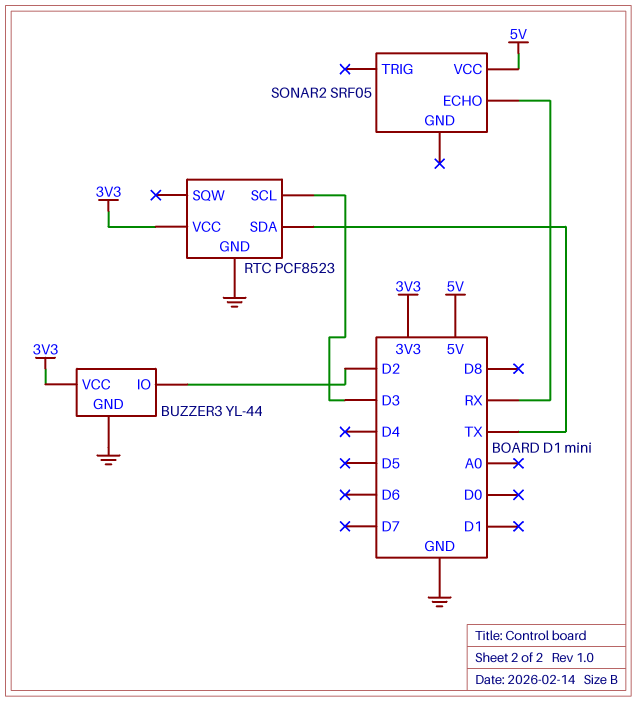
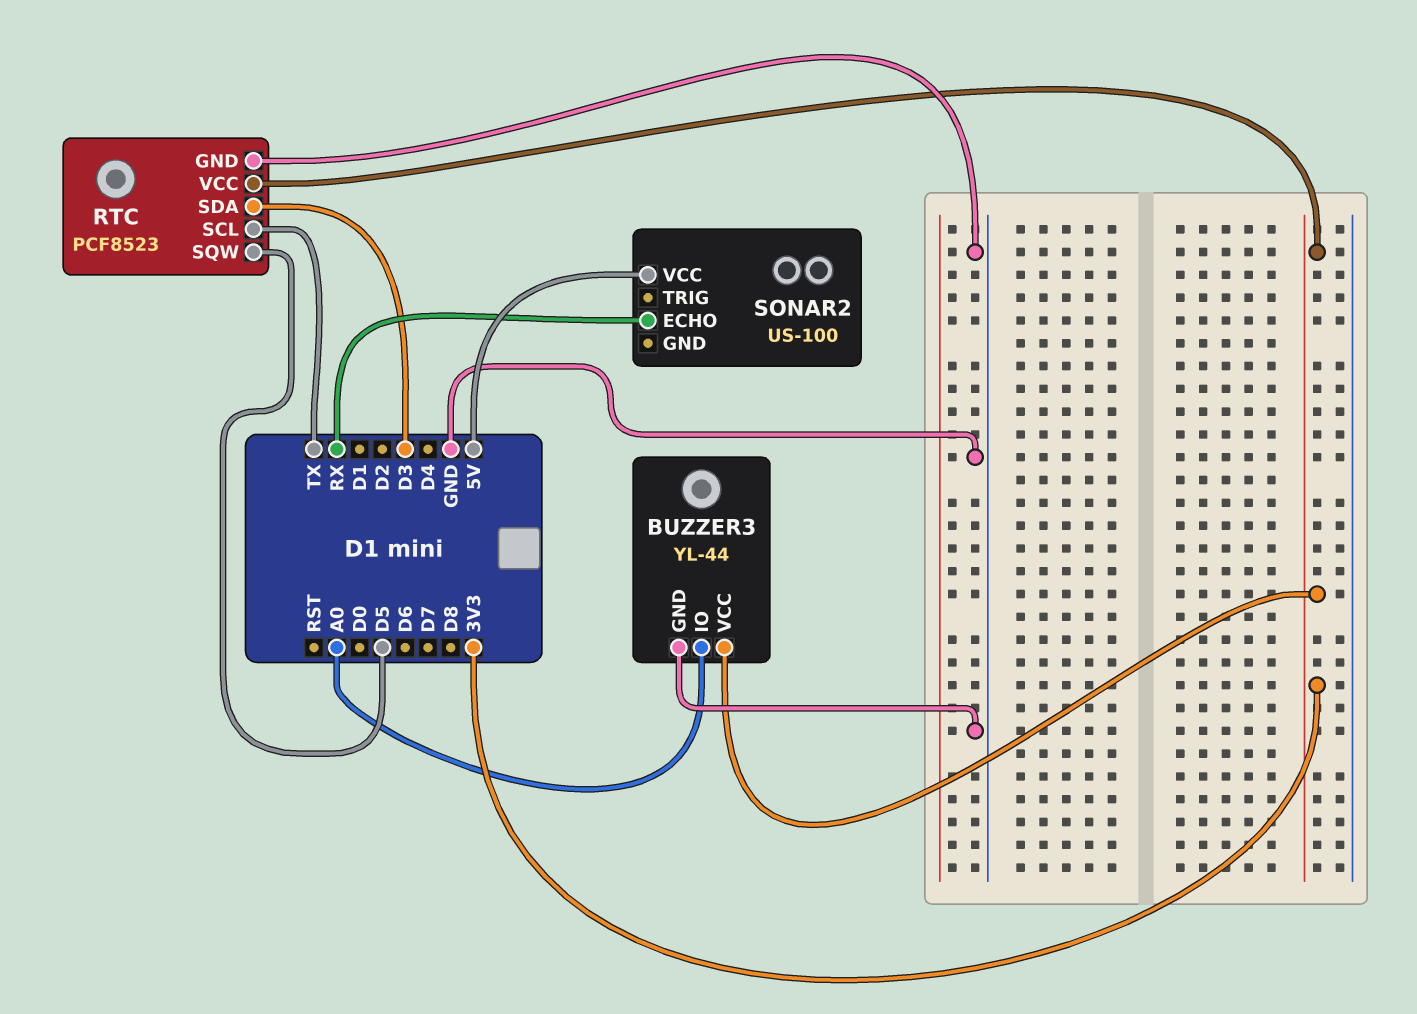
BUZZER3 pin IO: D2 -> A0
RTC pin SCL: D3 -> TX
RTC pin SDA: TX -> D3
RTC pin SQW: none -> D5
SONAR2: SRF05 -> US-100

